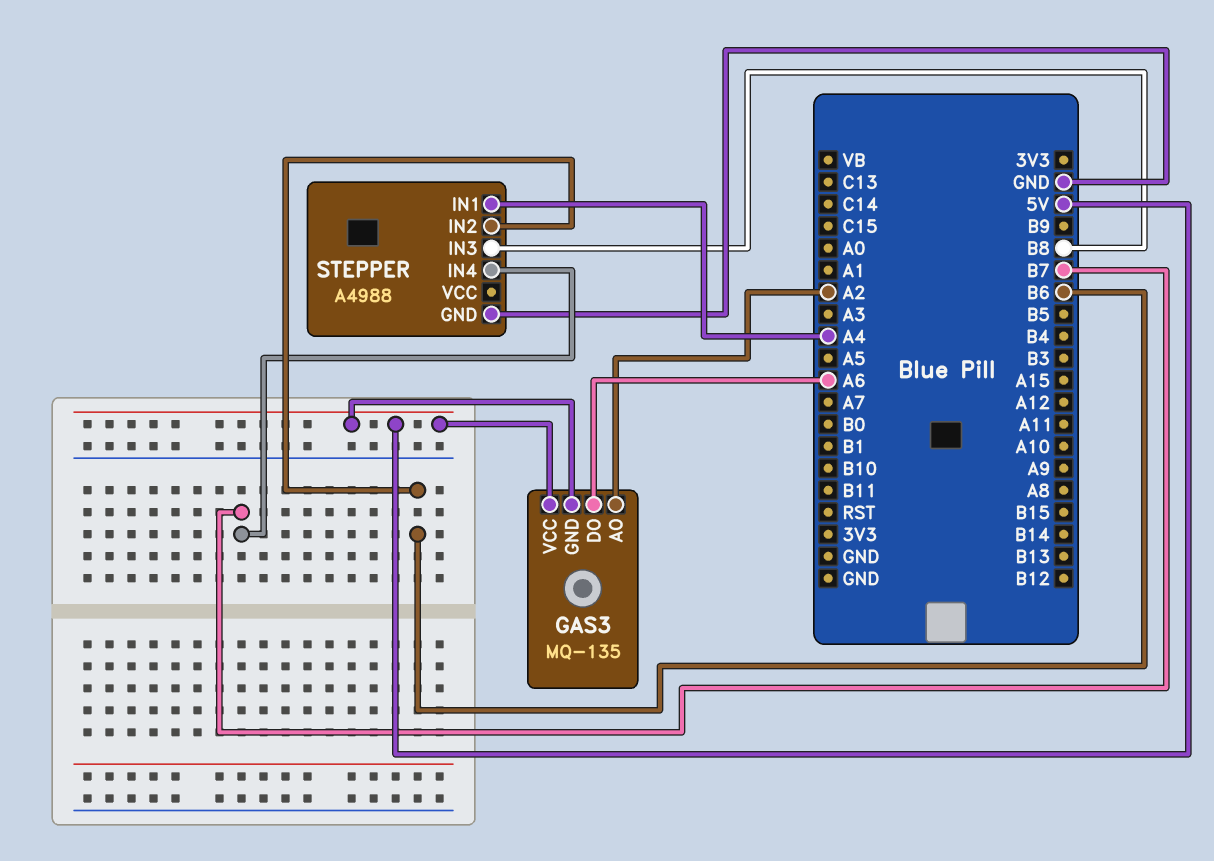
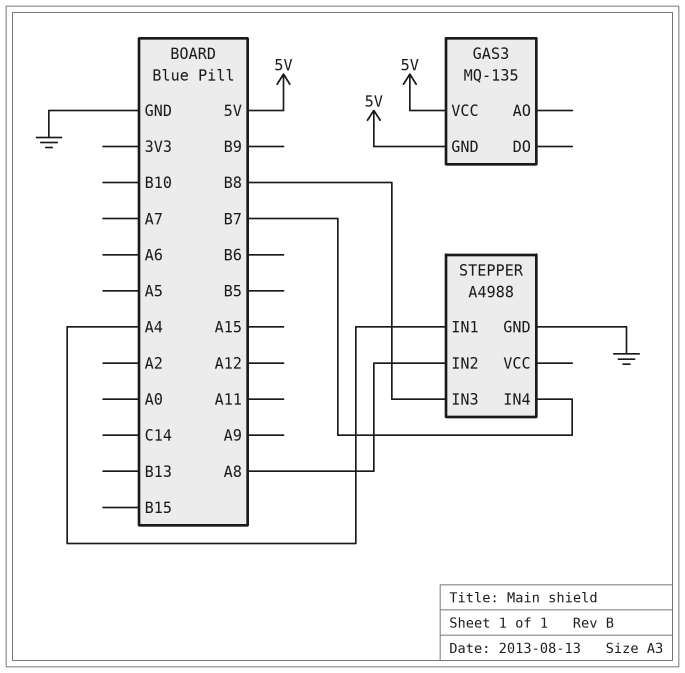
GAS3 pin AO: A2 -> none
GAS3 pin DO: A6 -> none
STEPPER pin IN2: B6 -> A8

